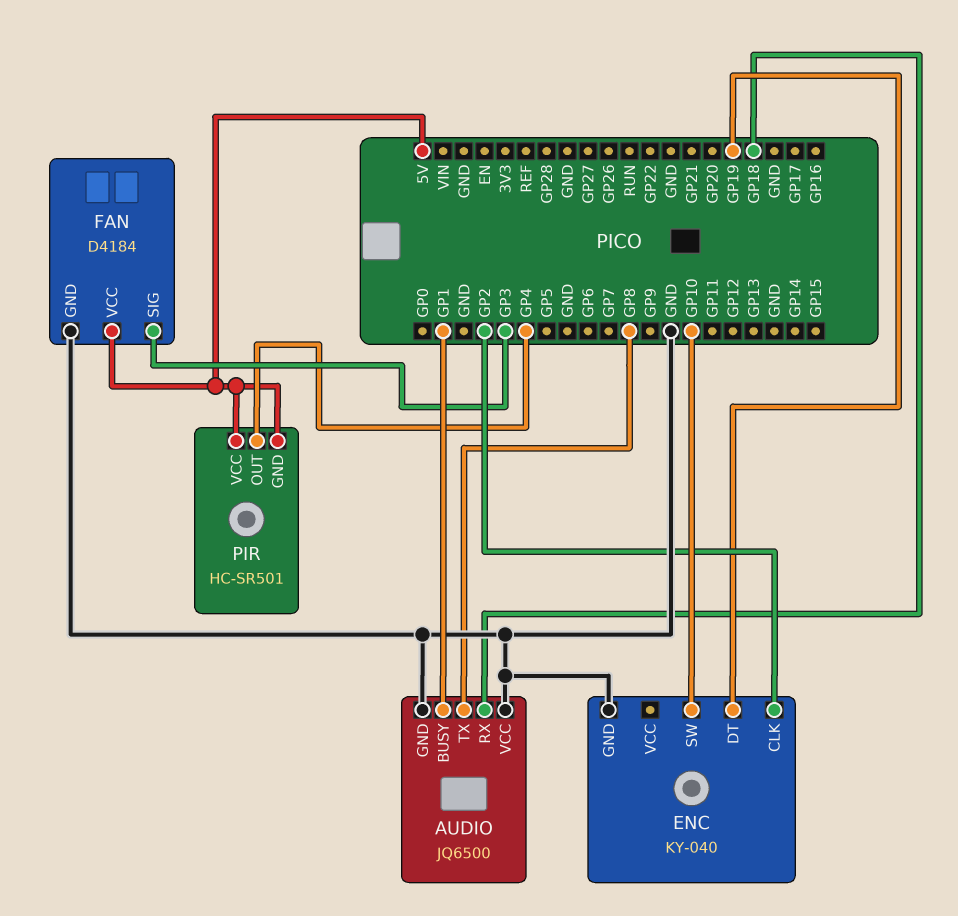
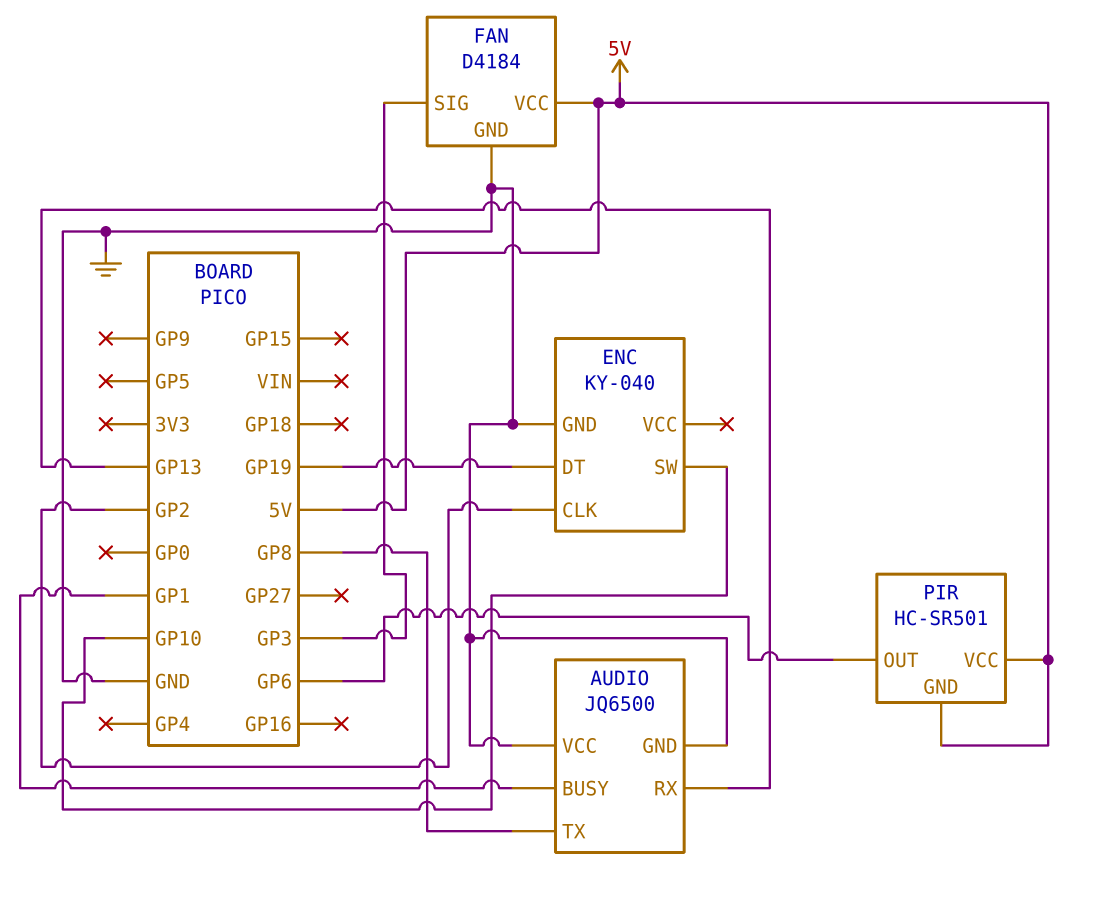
AUDIO pin RX: GP18 -> GP13
PIR pin OUT: GP4 -> GP6

